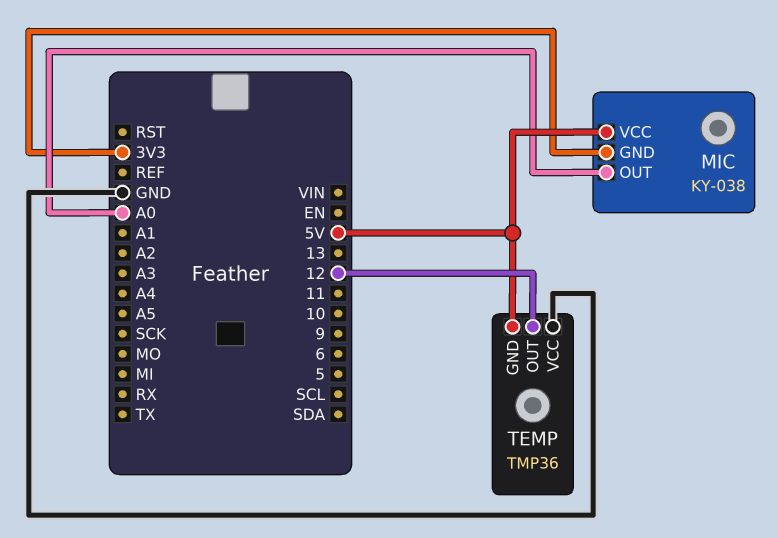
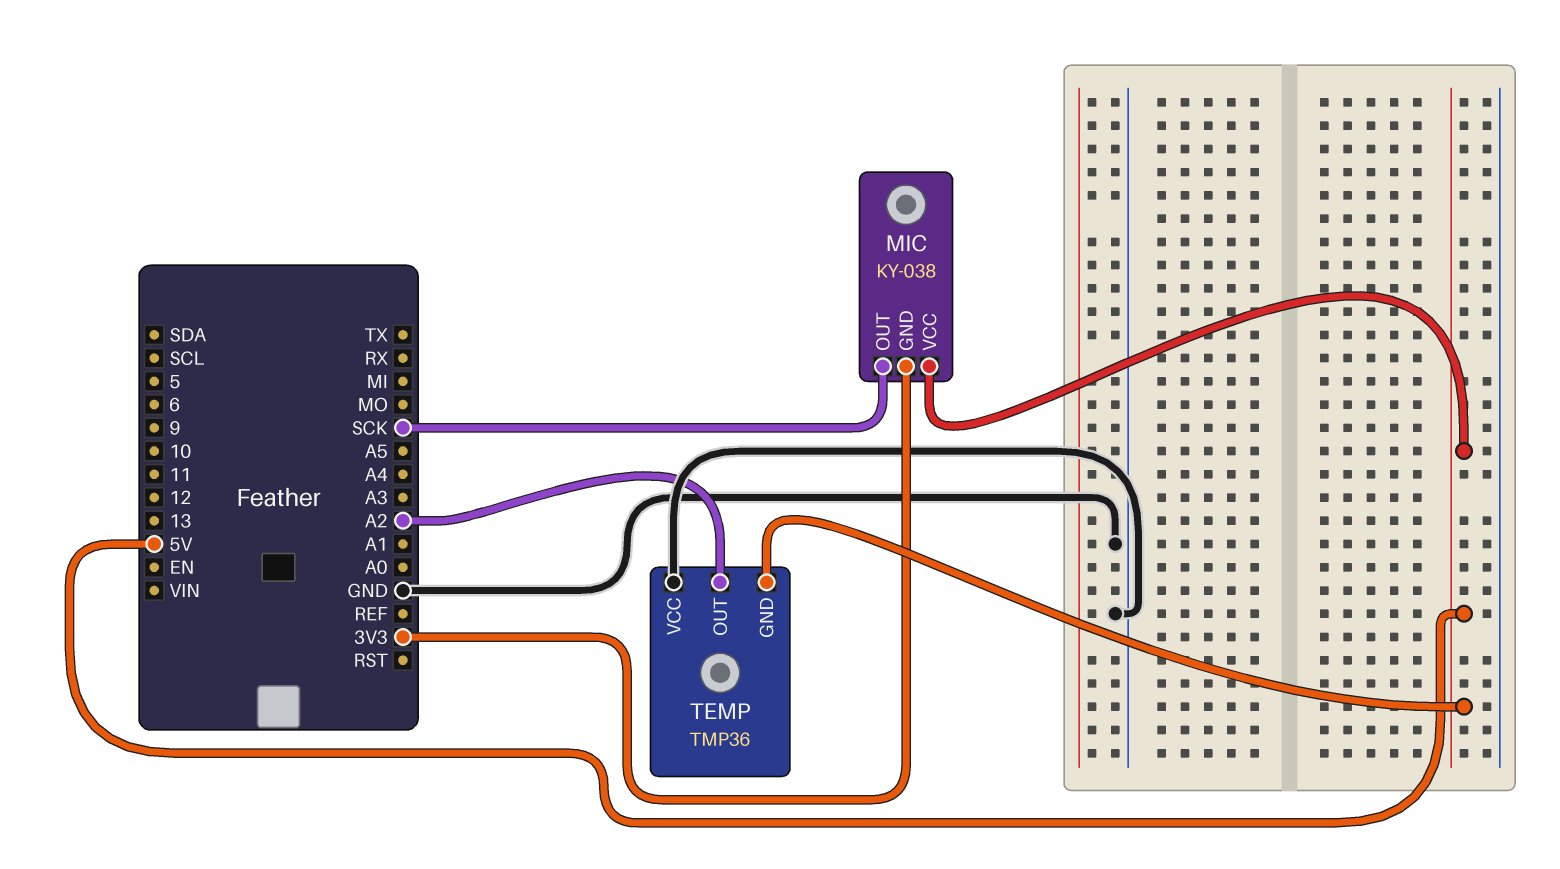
MIC pin OUT: A0 -> SCK
TEMP pin OUT: 12 -> A2

